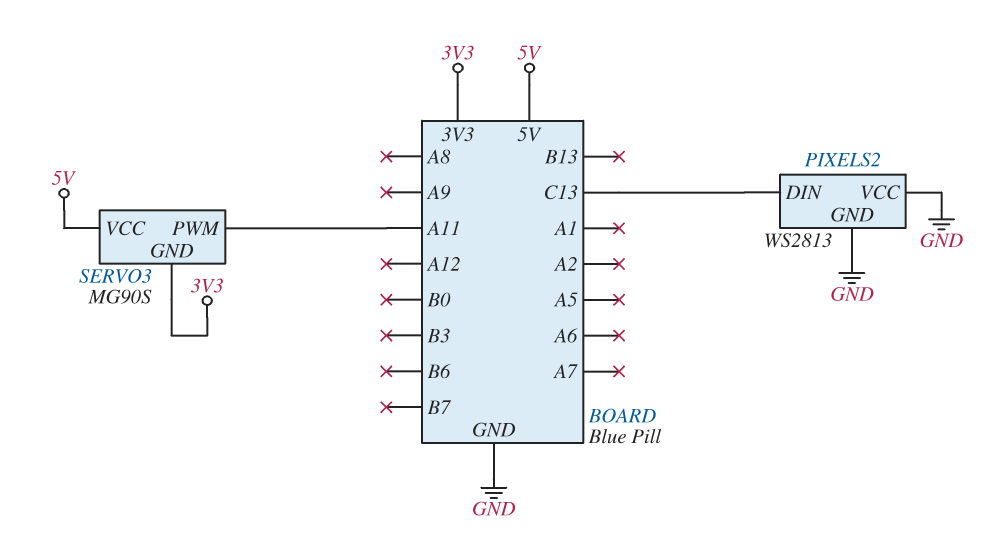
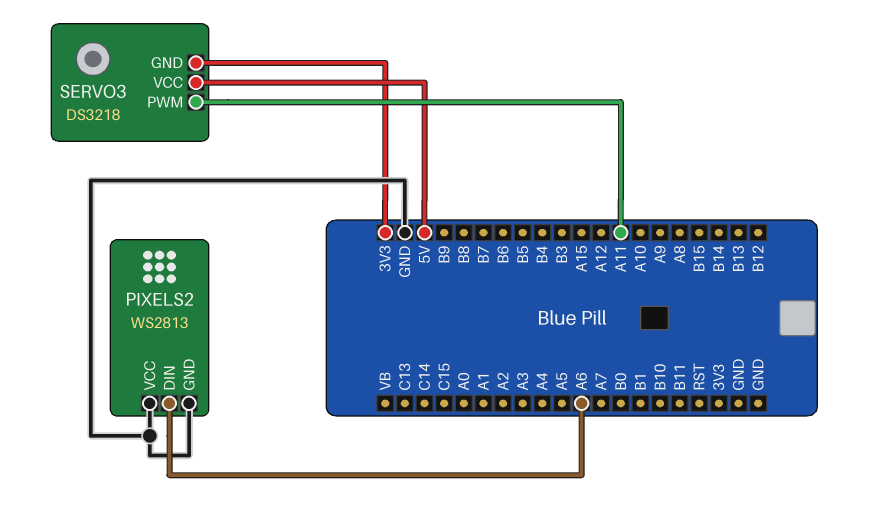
PIXELS2 pin DIN: C13 -> A6
SERVO3: MG90S -> DS3218

